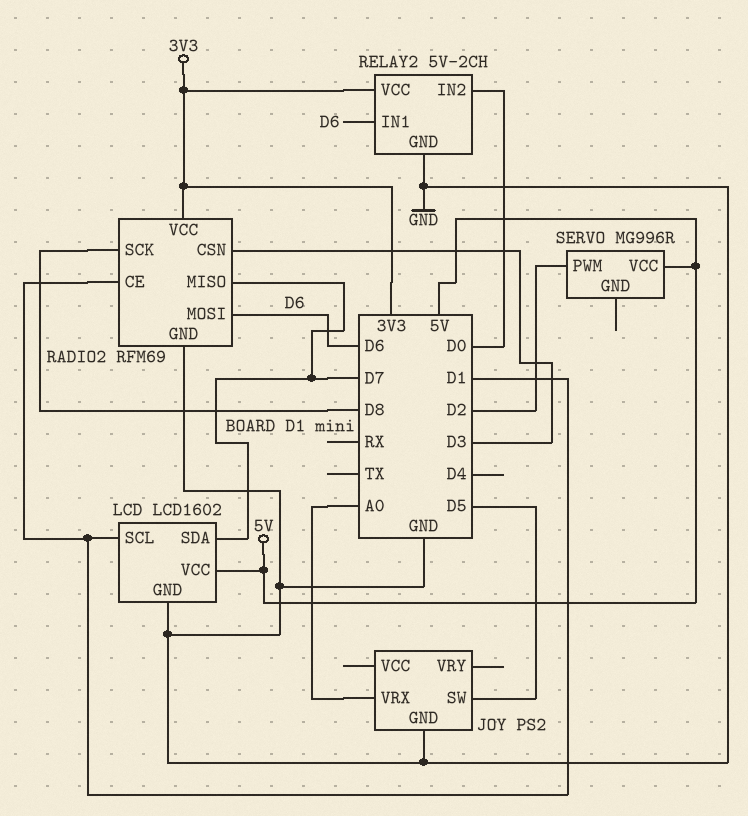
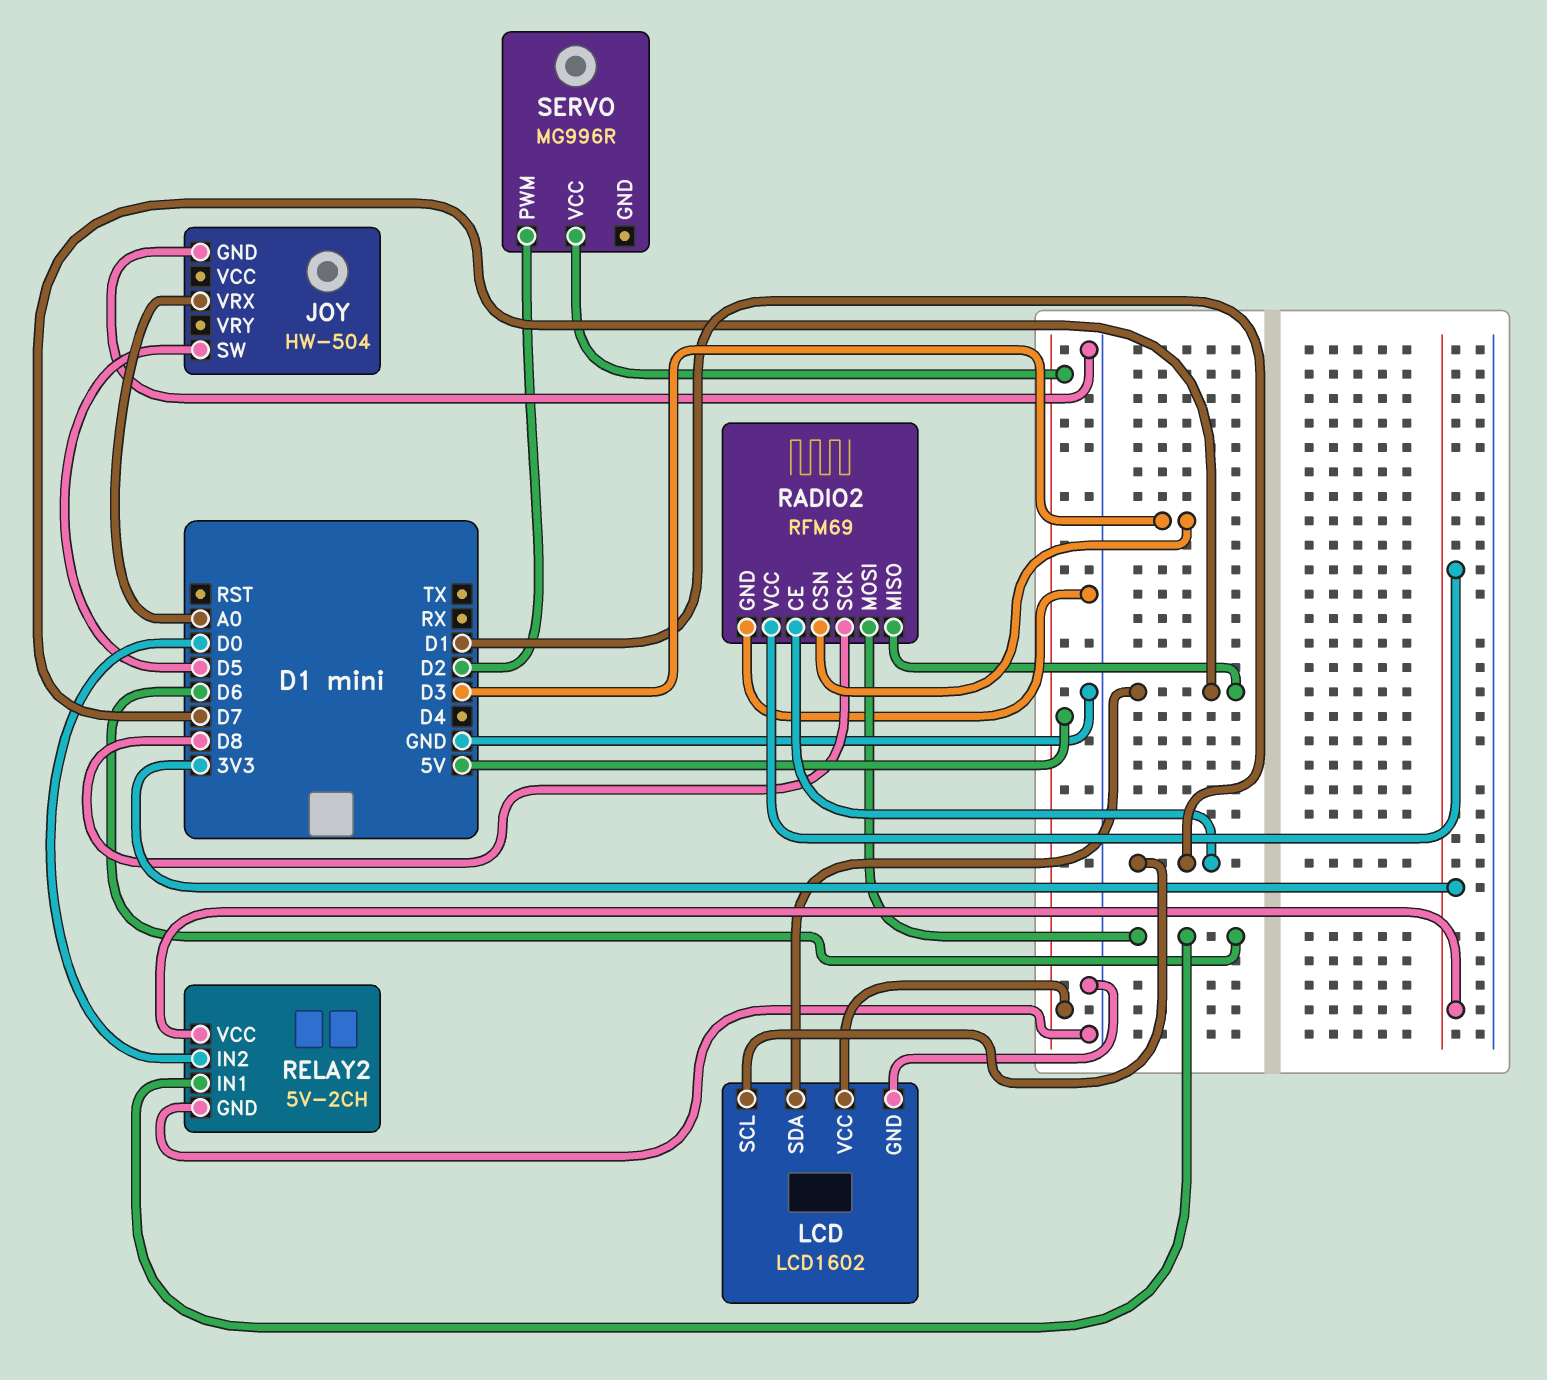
JOY: PS2 -> HW-504

